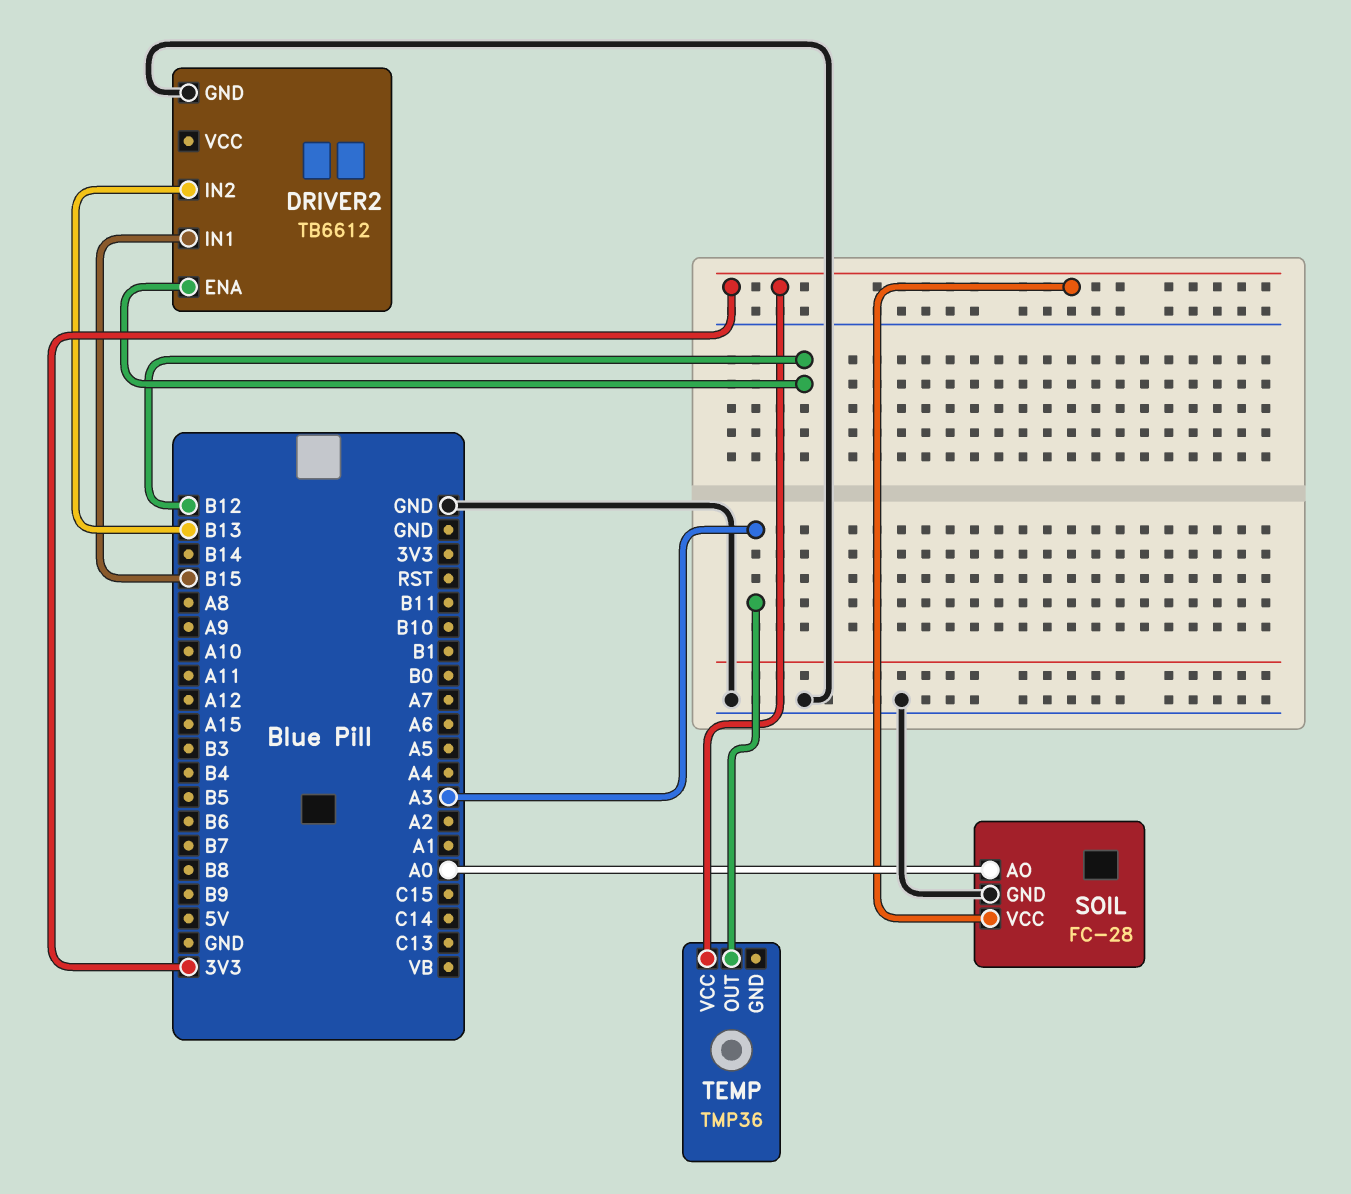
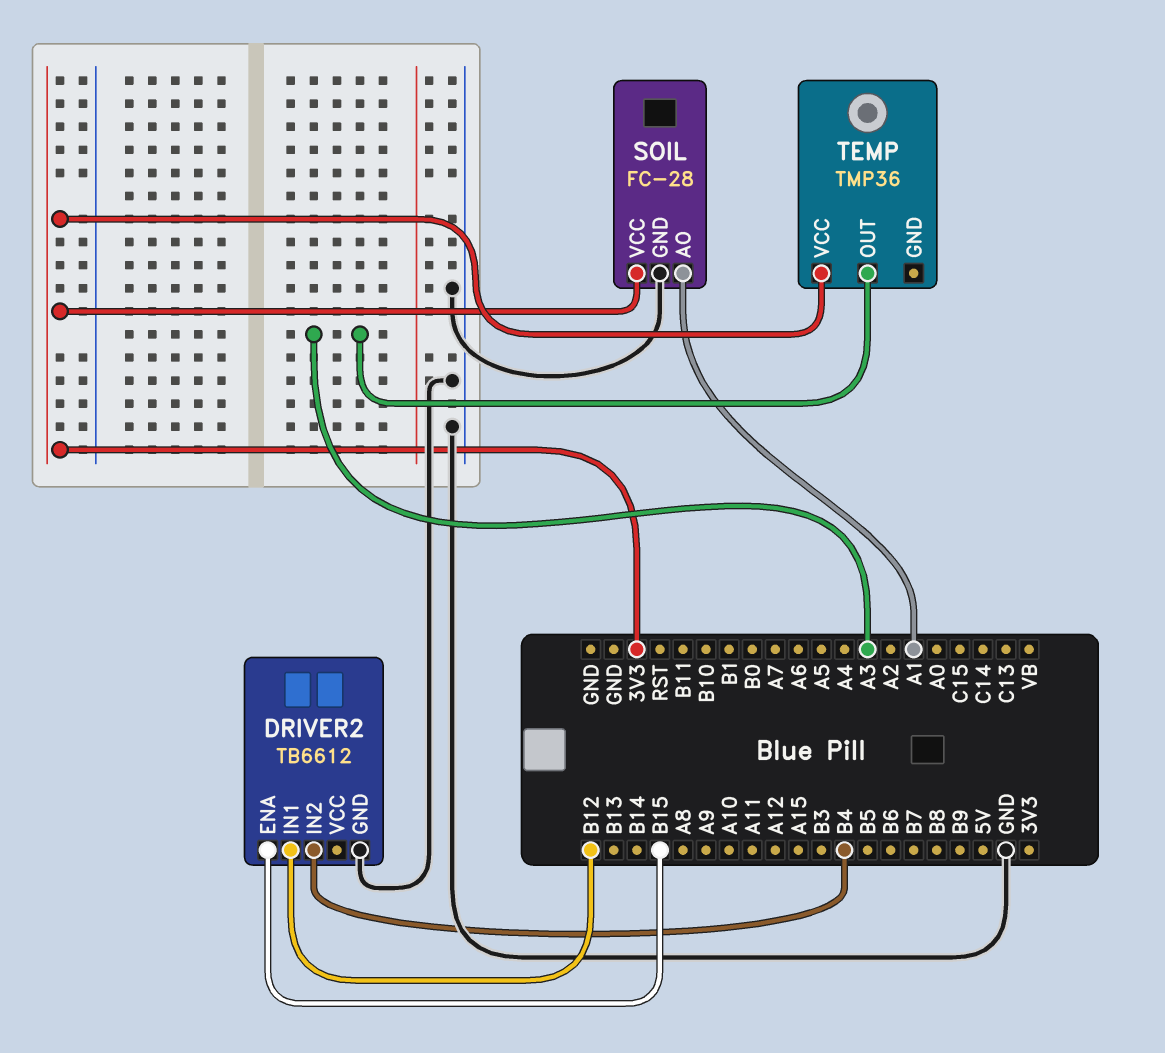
DRIVER2 pin ENA: B12 -> B15
DRIVER2 pin IN1: B15 -> B12
DRIVER2 pin IN2: B13 -> B4
SOIL pin AO: A0 -> A1

